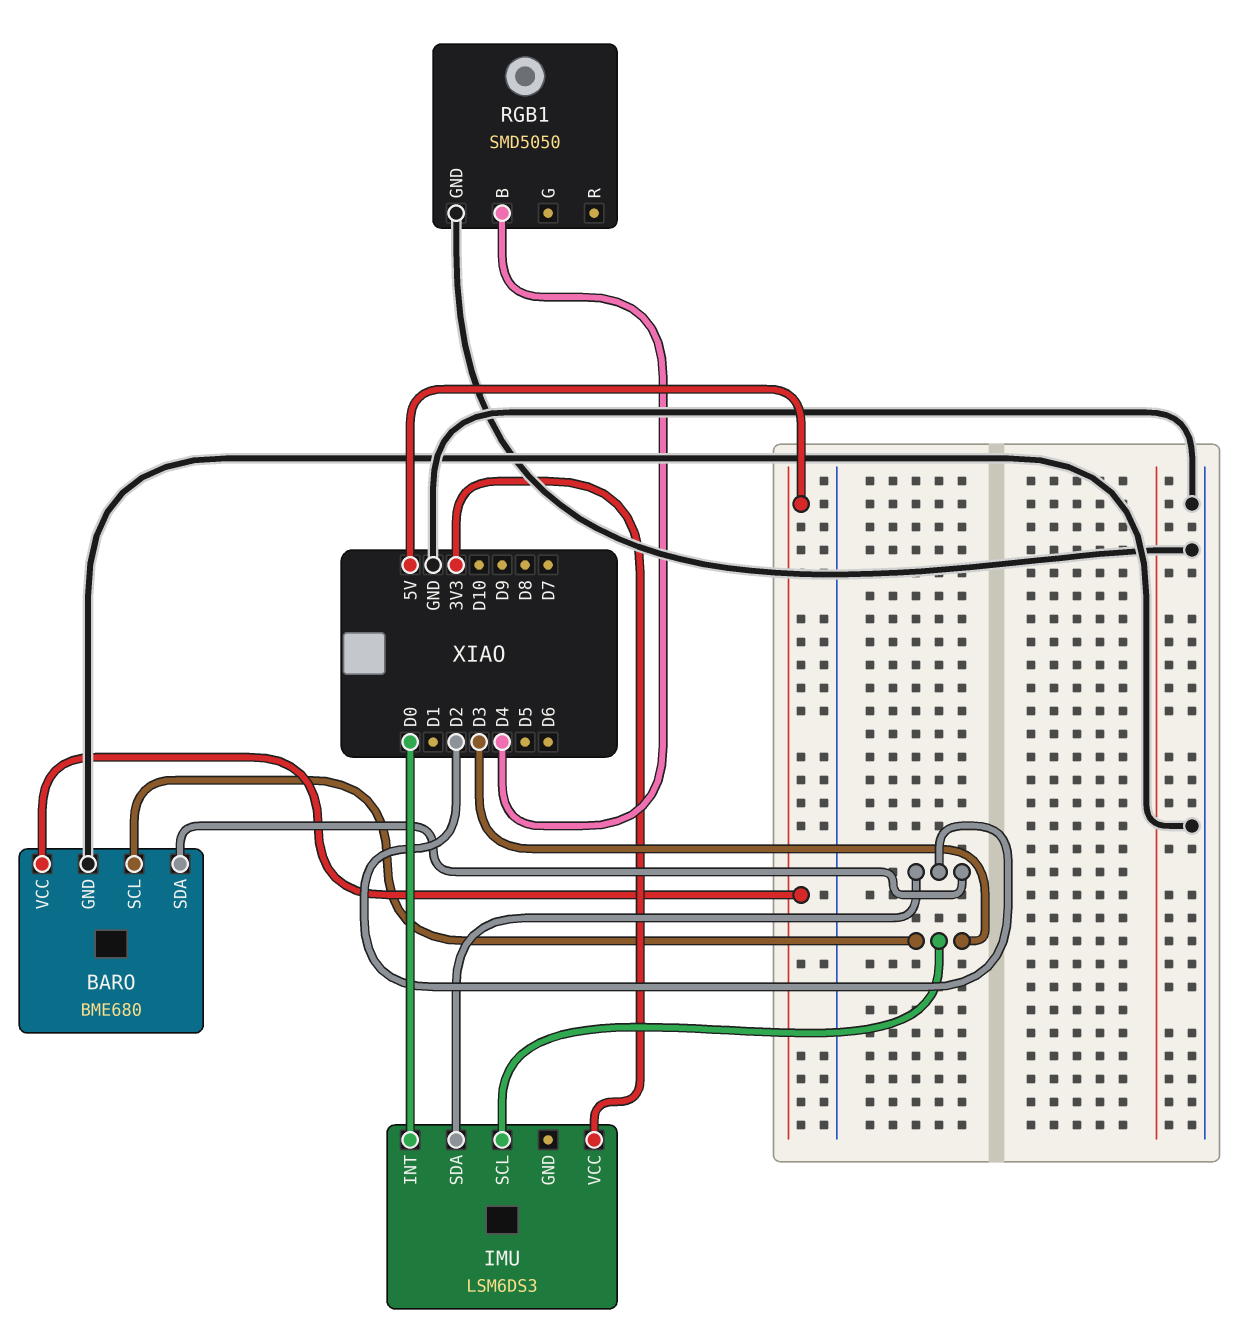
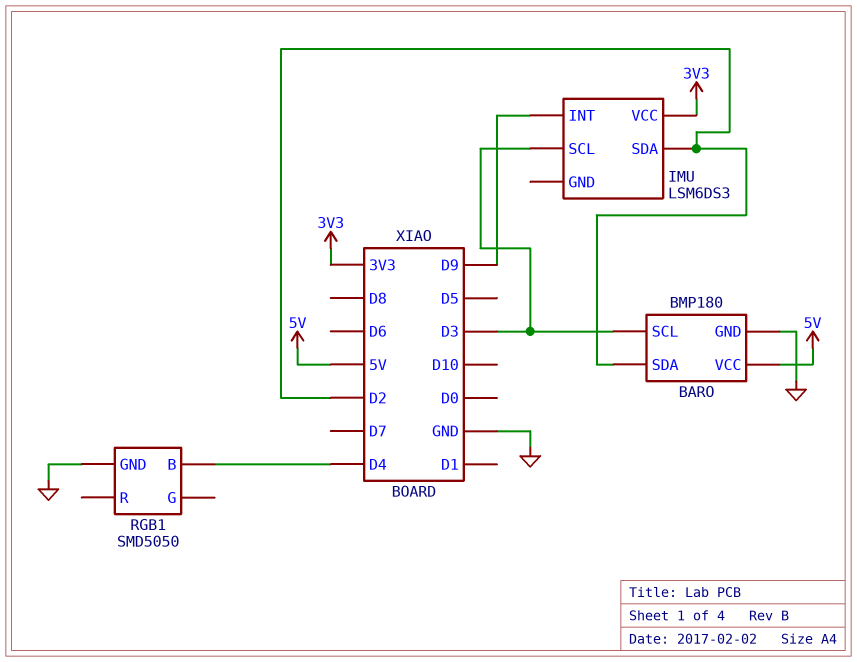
BARO: BME680 -> BMP180
IMU pin INT: D0 -> D9

